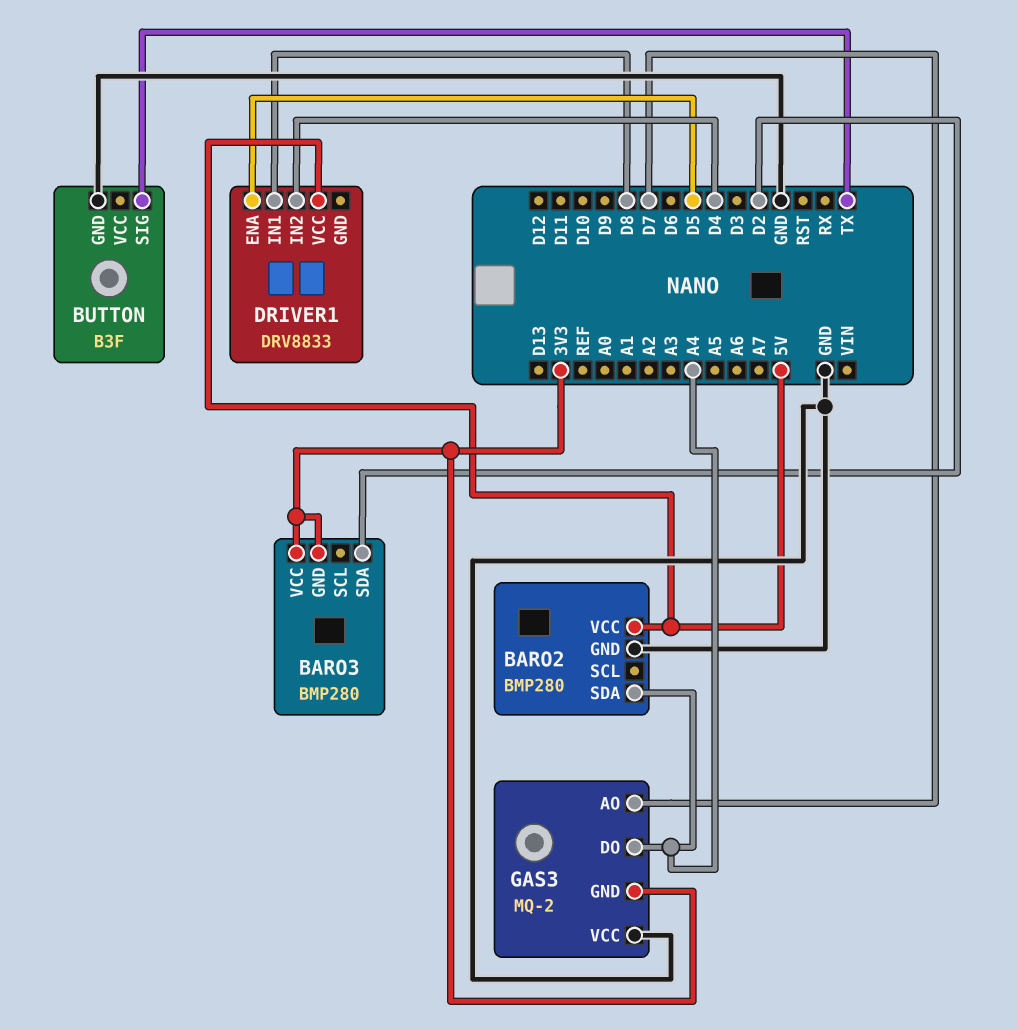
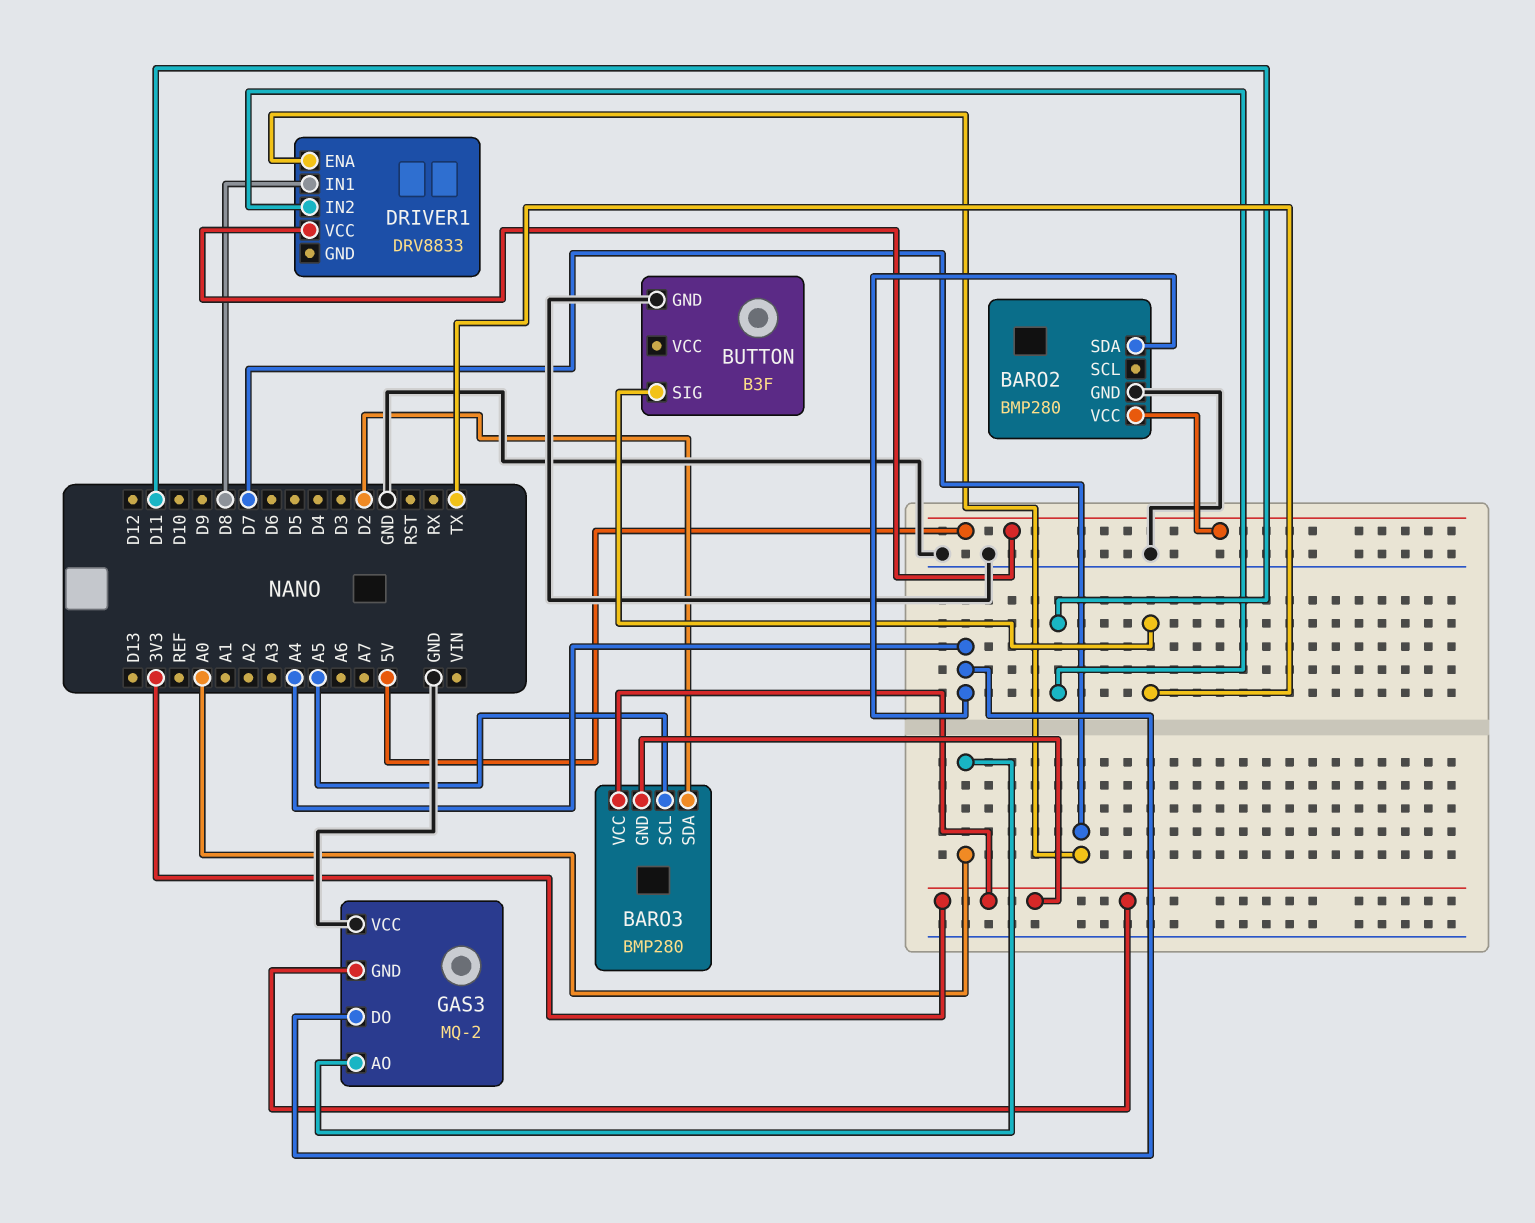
BARO3 pin SCL: none -> A5
DRIVER1 pin ENA: D5 -> D7
DRIVER1 pin IN2: D4 -> D11
GAS3 pin AO: D7 -> A0

